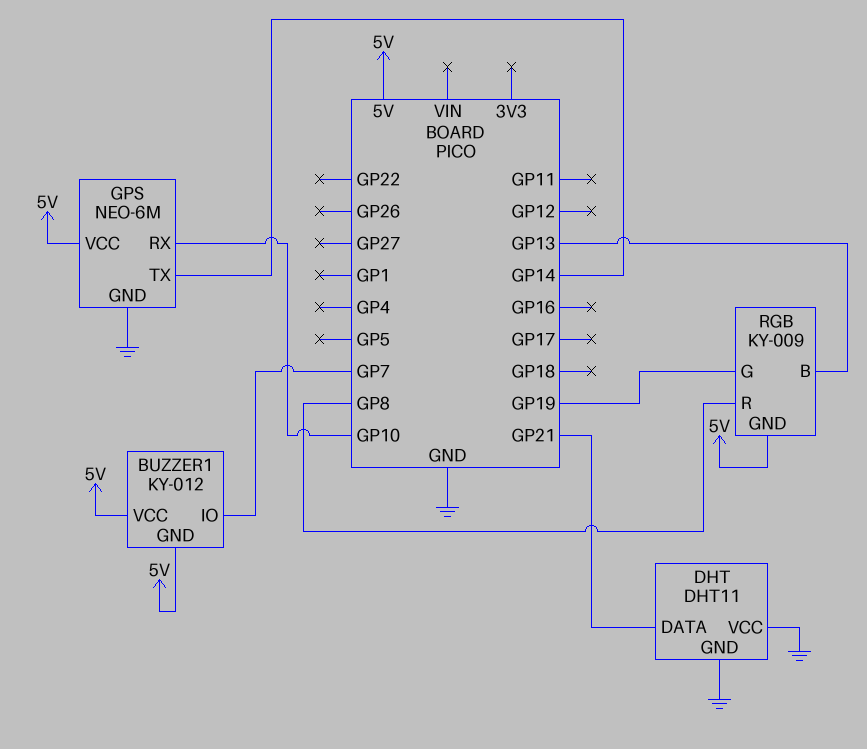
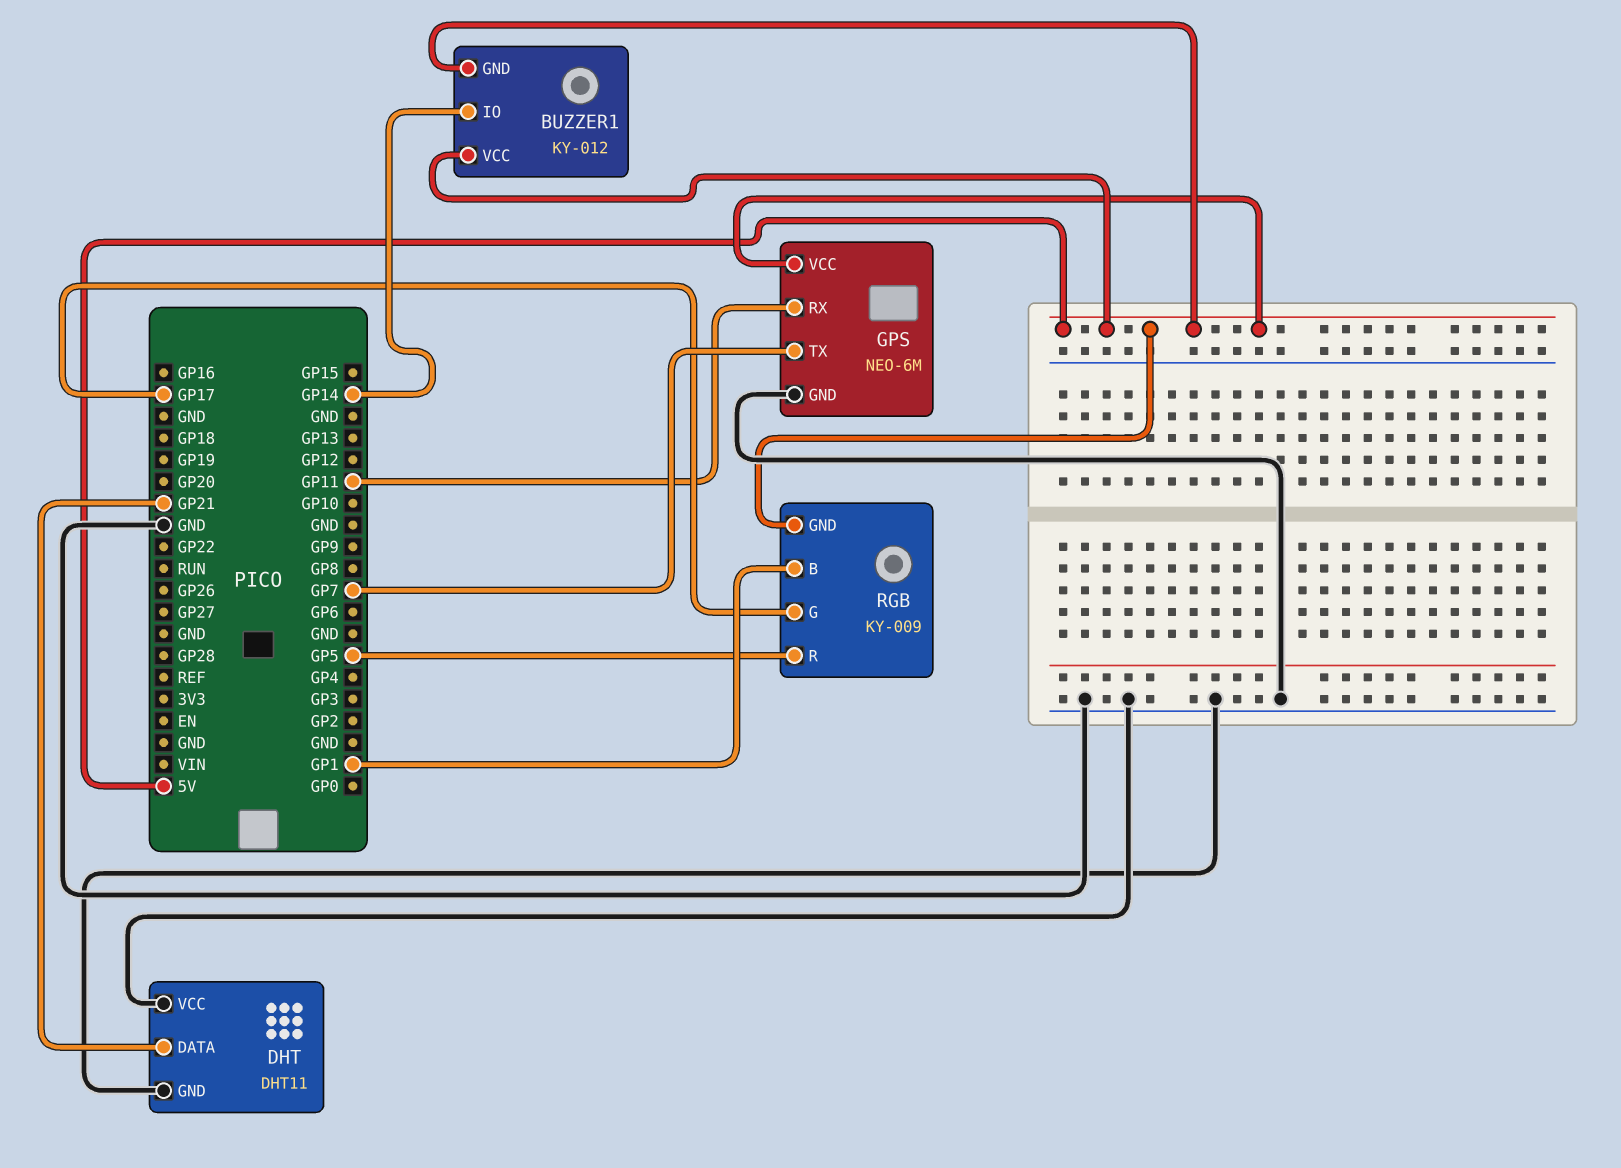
BUZZER1 pin IO: GP7 -> GP14
GPS pin RX: GP10 -> GP11
GPS pin TX: GP14 -> GP7
RGB pin B: GP13 -> GP1
RGB pin G: GP19 -> GP17
RGB pin R: GP8 -> GP5

